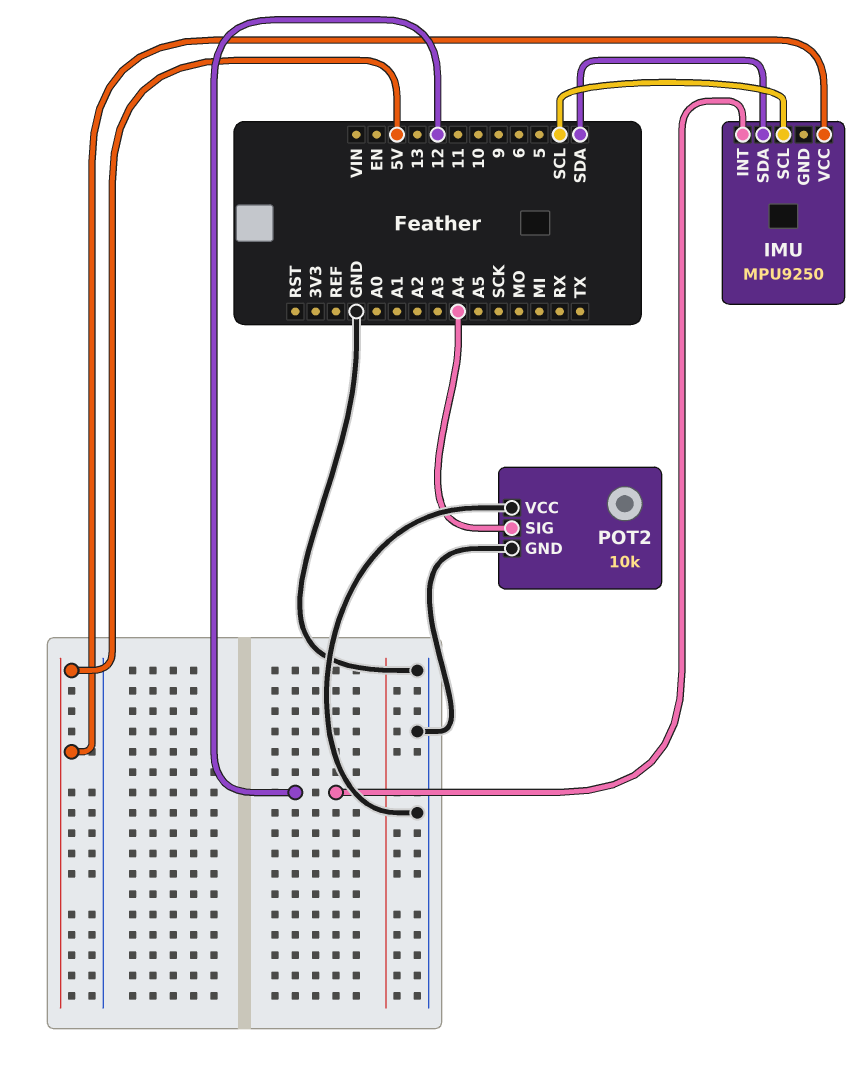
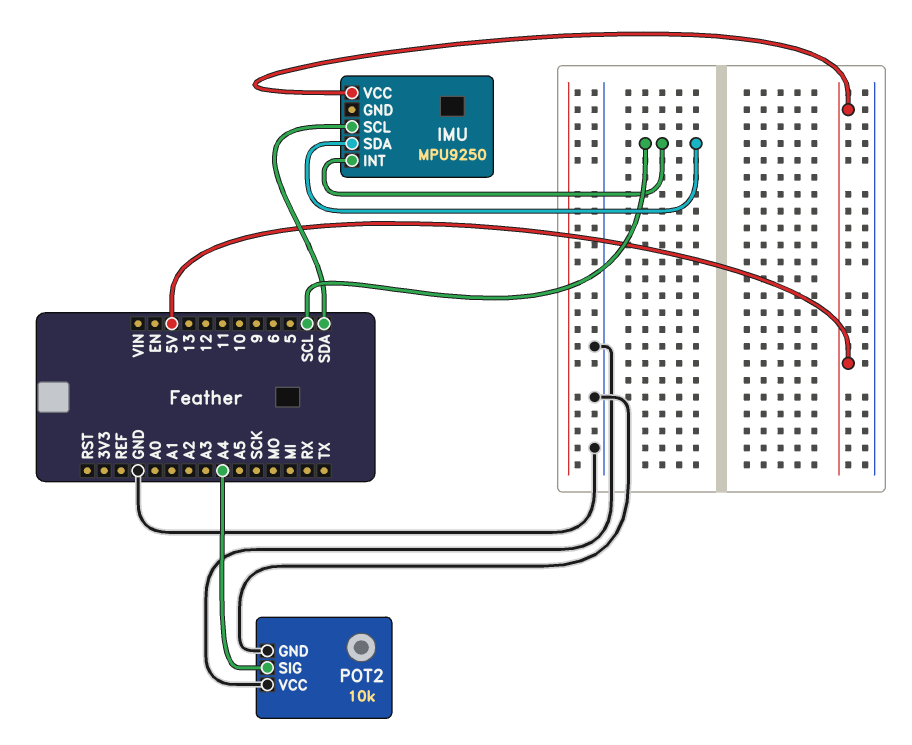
IMU pin INT: 12 -> SCL
IMU pin SCL: SCL -> SDA
IMU pin SDA: SDA -> SCL

